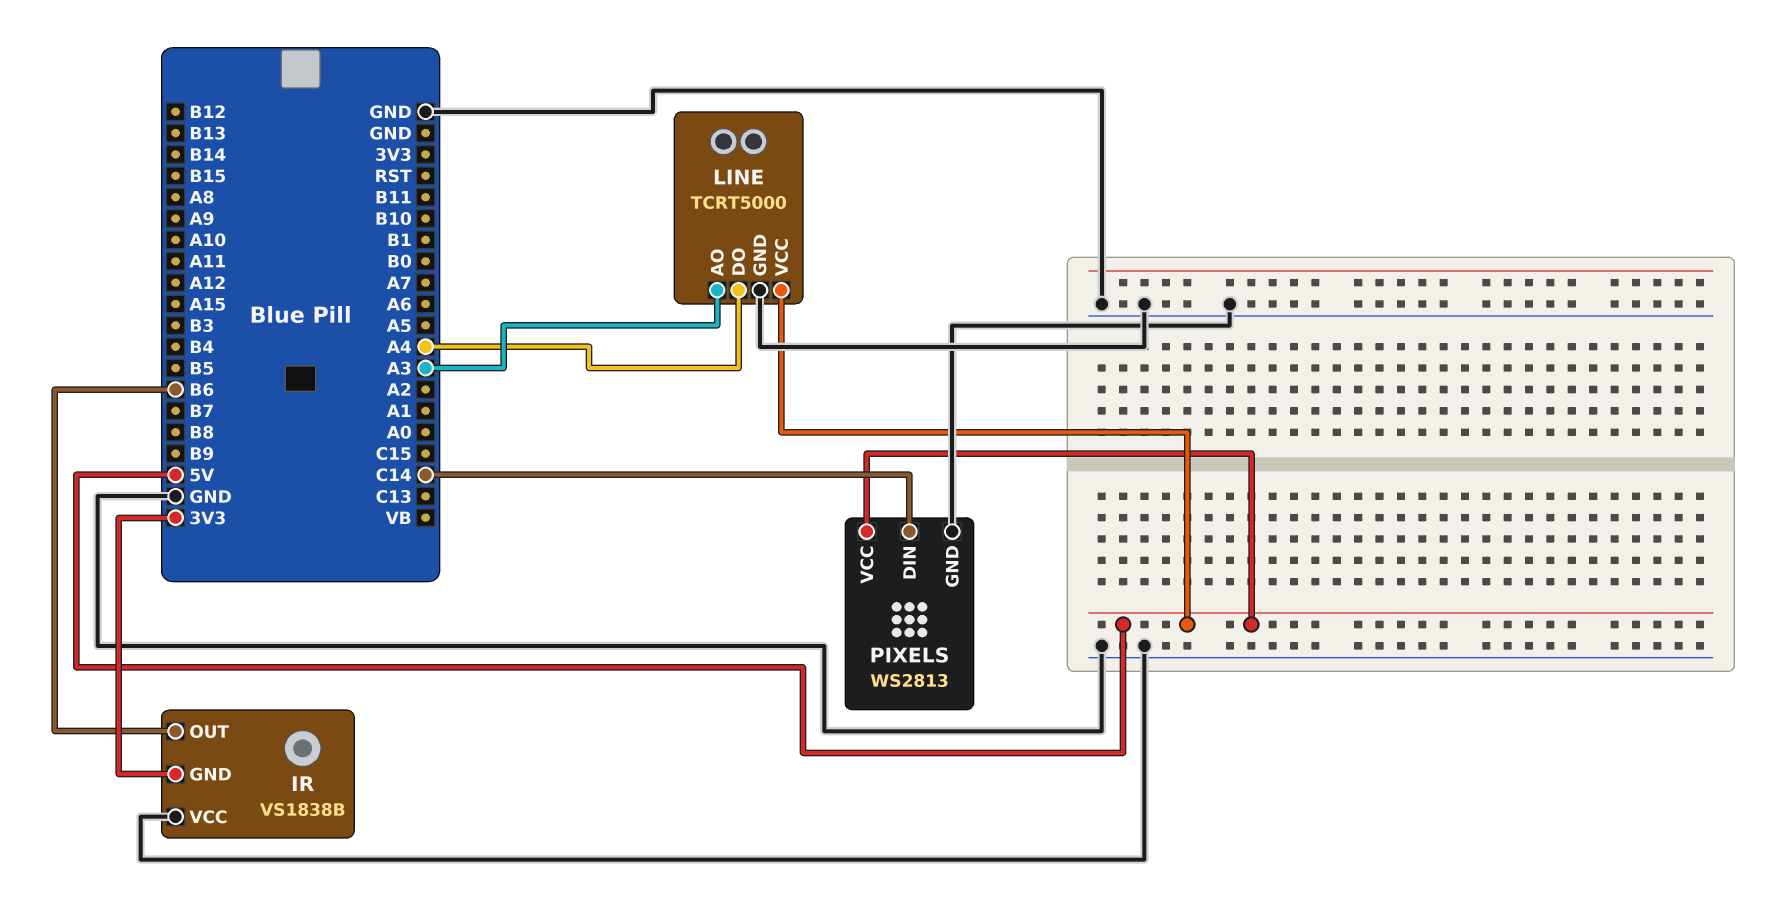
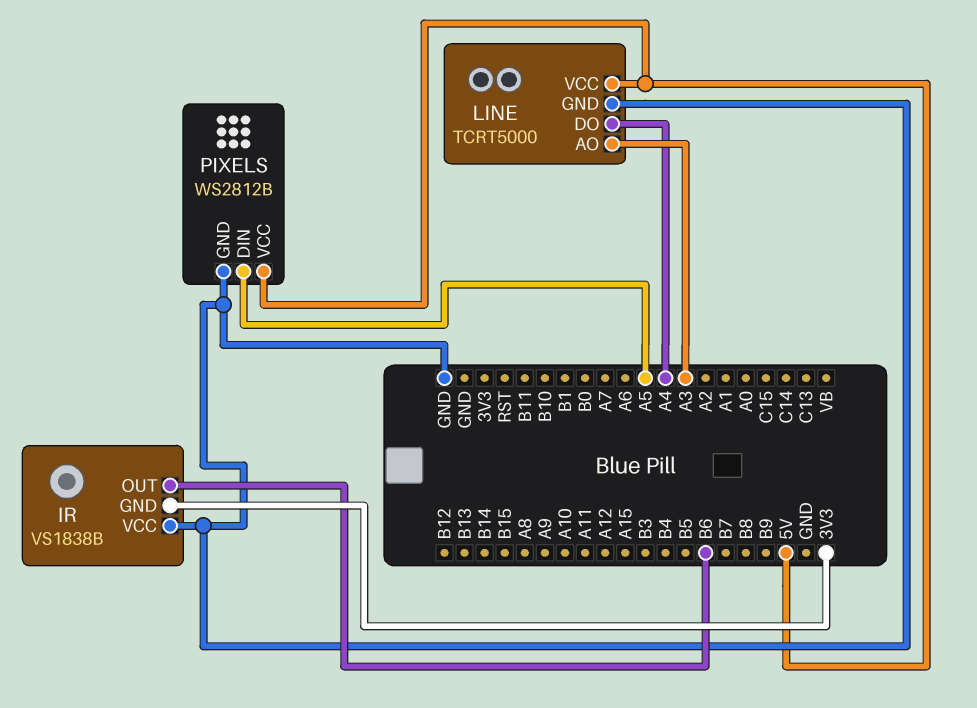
PIXELS: WS2813 -> WS2812B
PIXELS pin DIN: C14 -> A5

